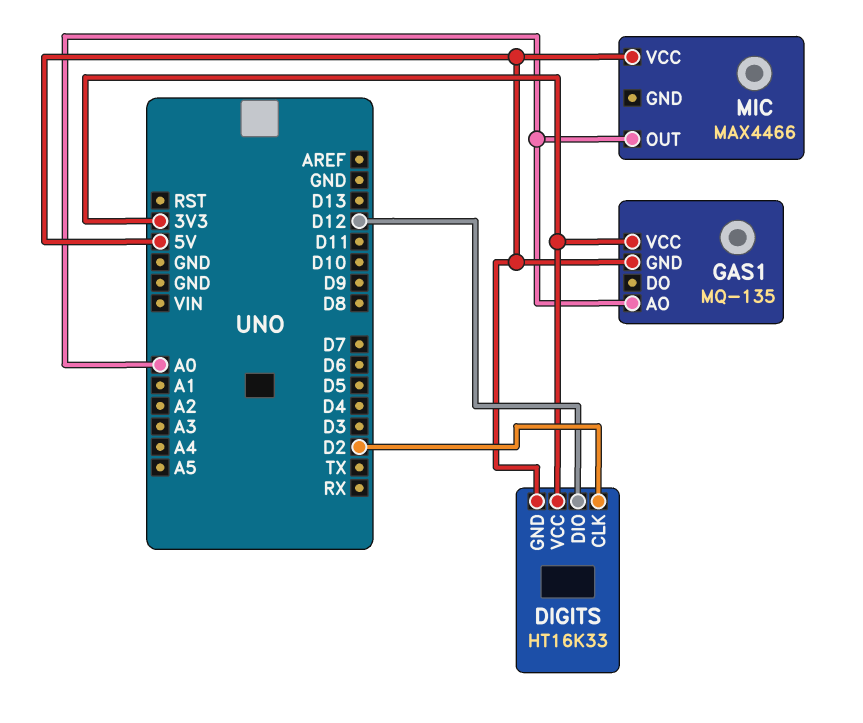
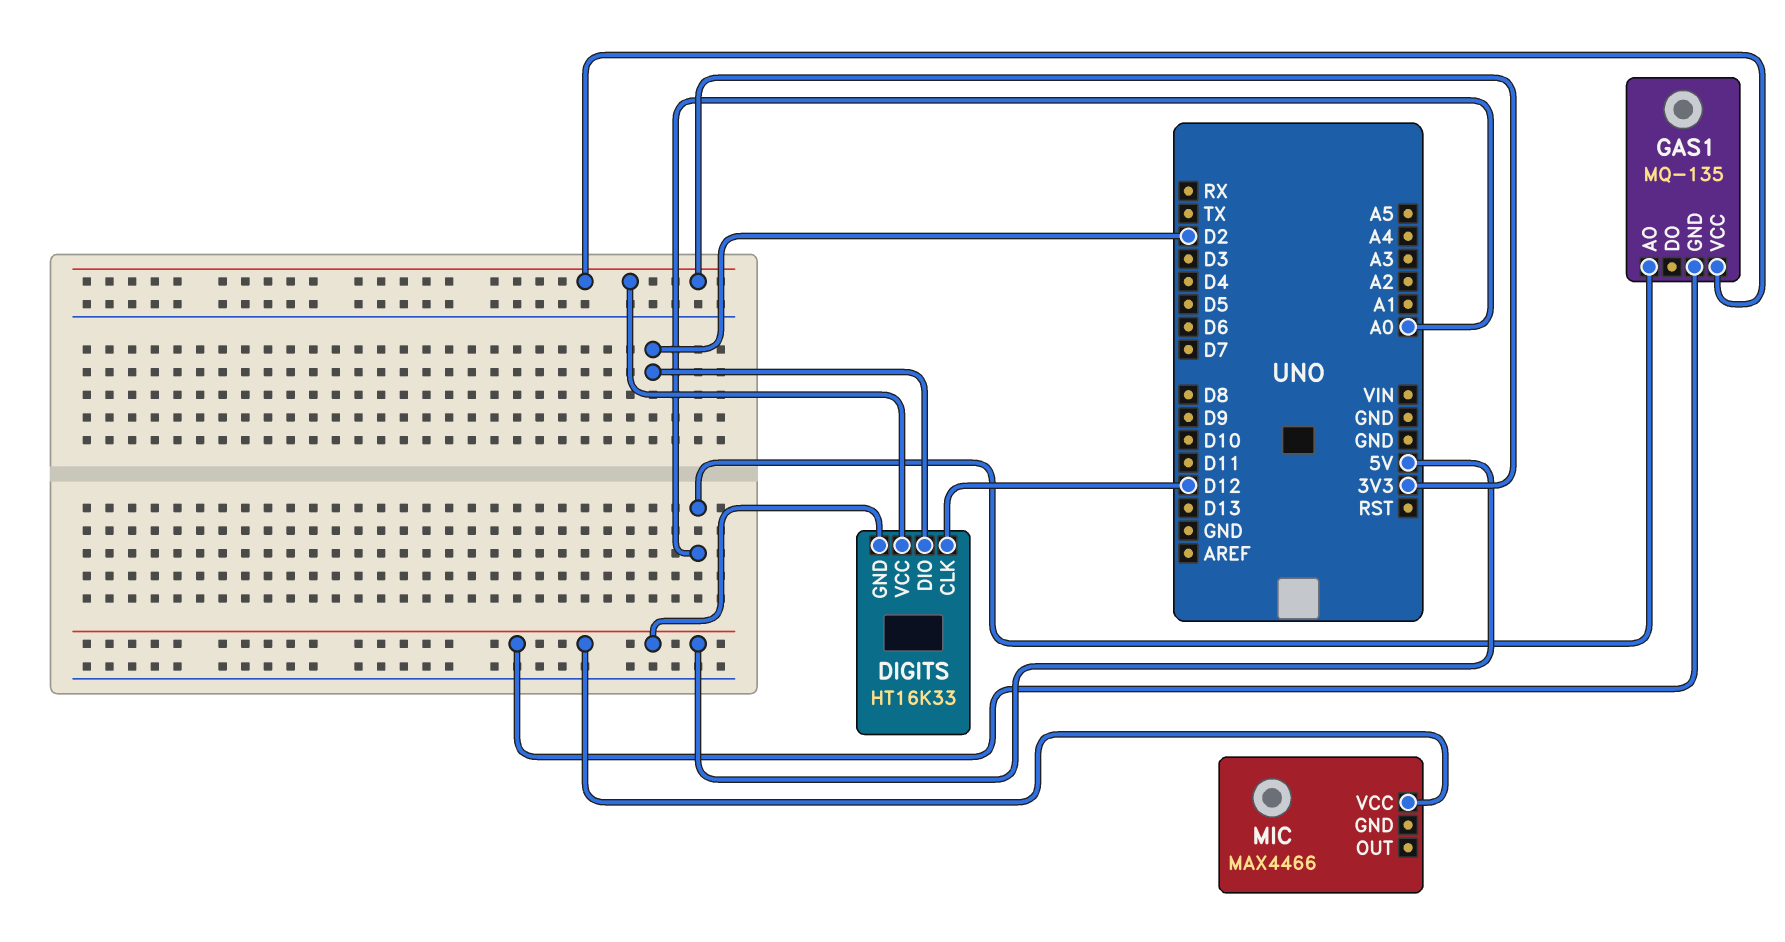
DIGITS pin CLK: D2 -> D12
DIGITS pin DIO: D12 -> D2
MIC pin OUT: A0 -> none

